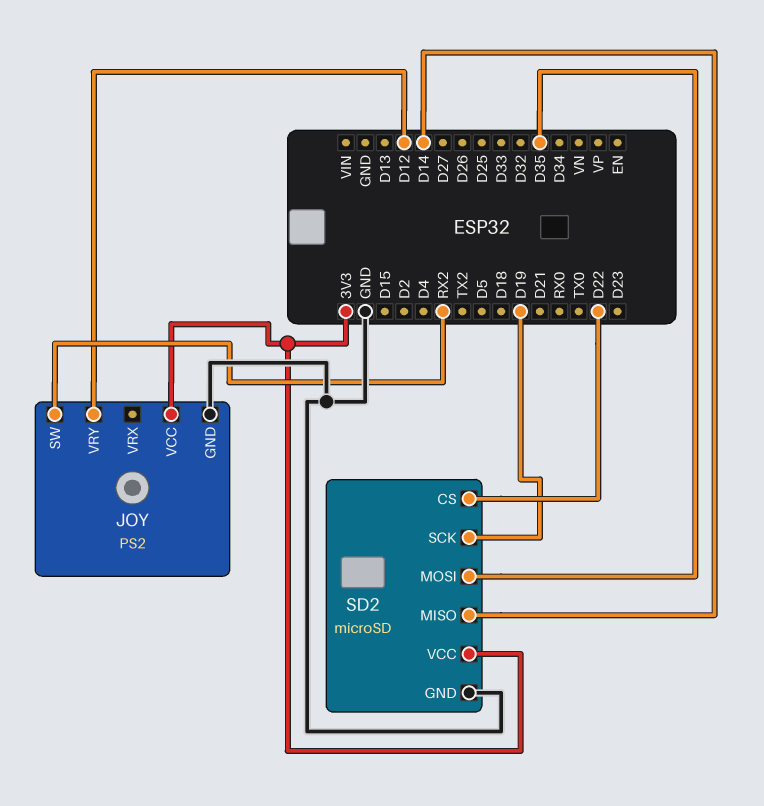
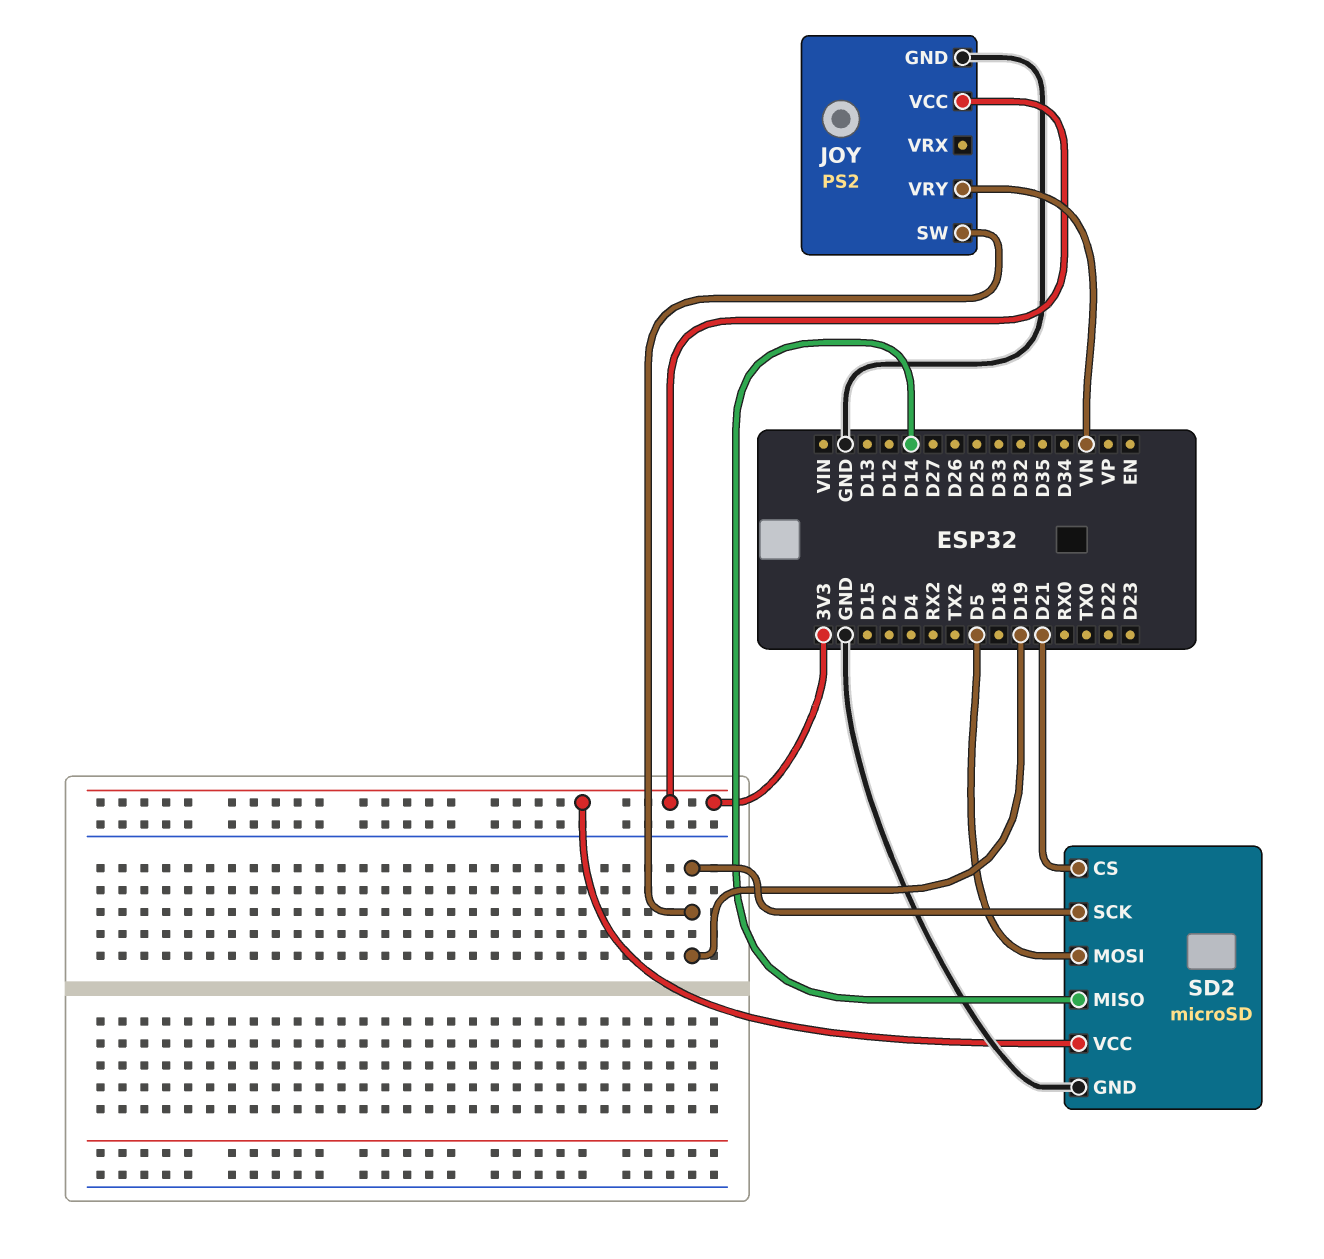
JOY pin SW: RX2 -> D19
JOY pin VRY: D12 -> VN
SD2 pin CS: D22 -> D21
SD2 pin MOSI: D35 -> D5

